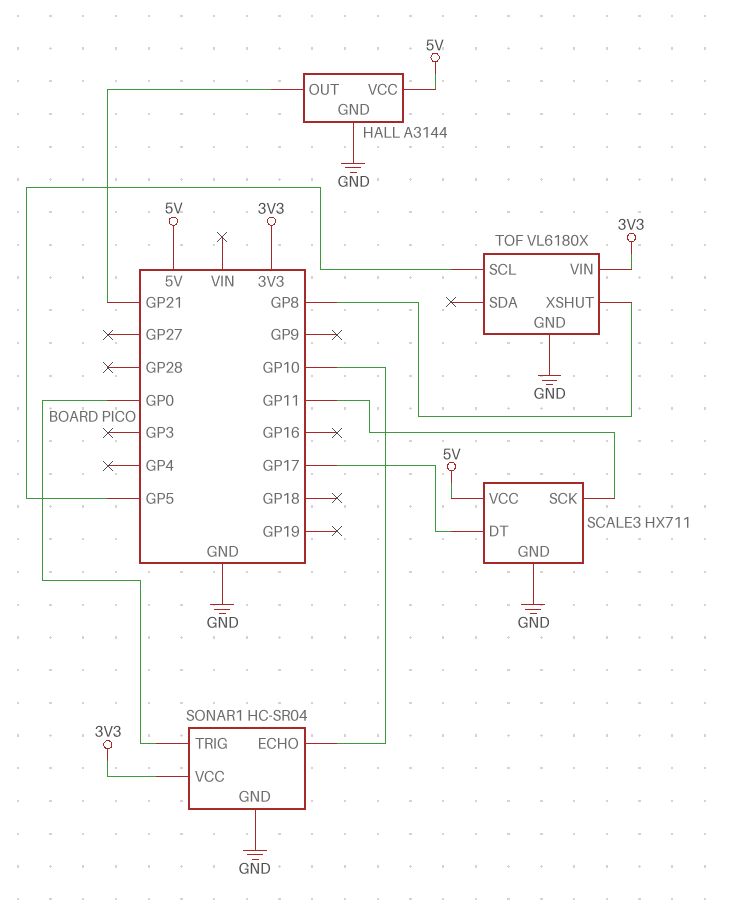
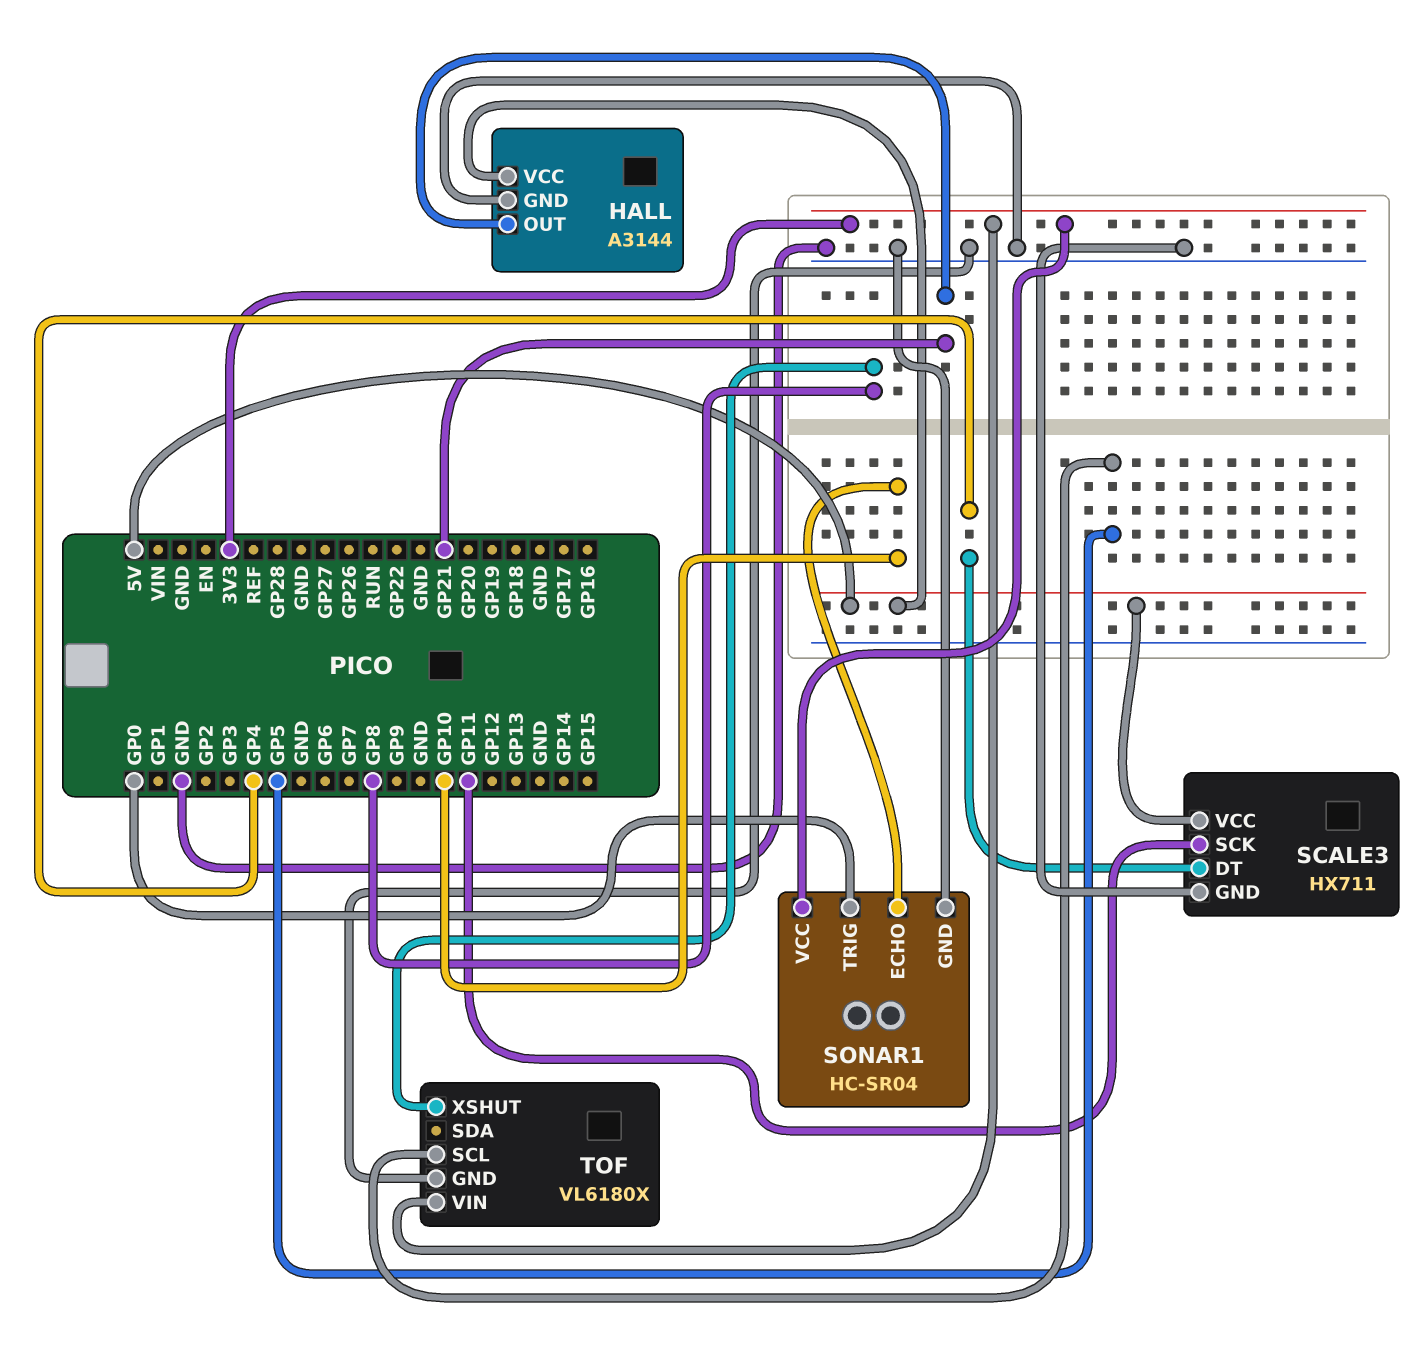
SCALE3 pin DT: GP17 -> GP4

